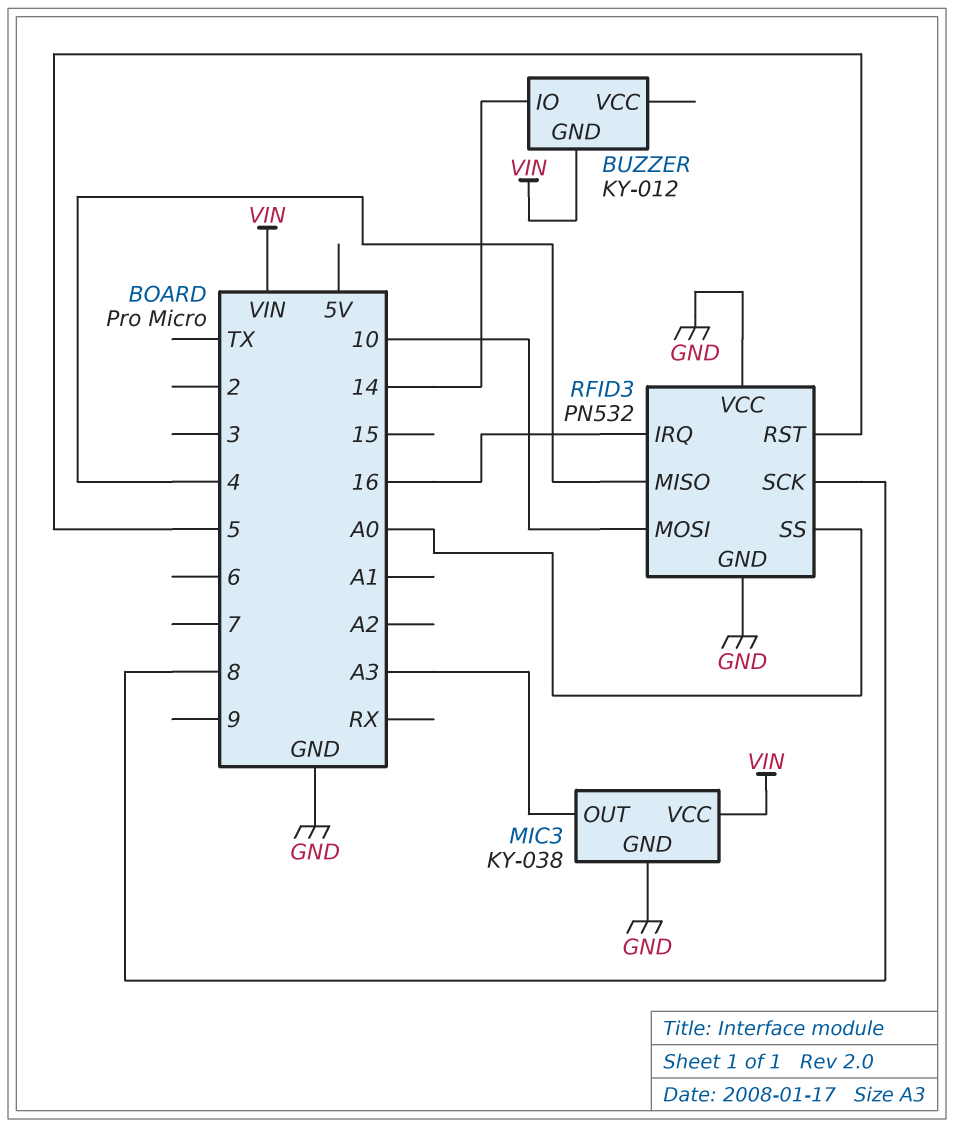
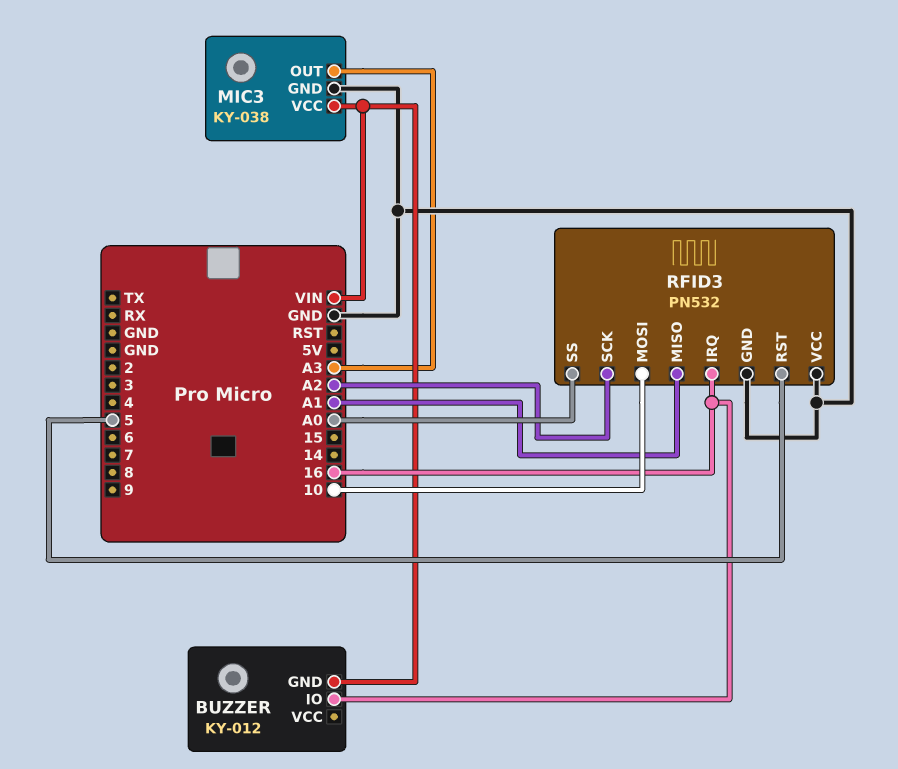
BUZZER pin IO: 14 -> 16
RFID3 pin MISO: 4 -> A1
RFID3 pin SCK: 8 -> A2

